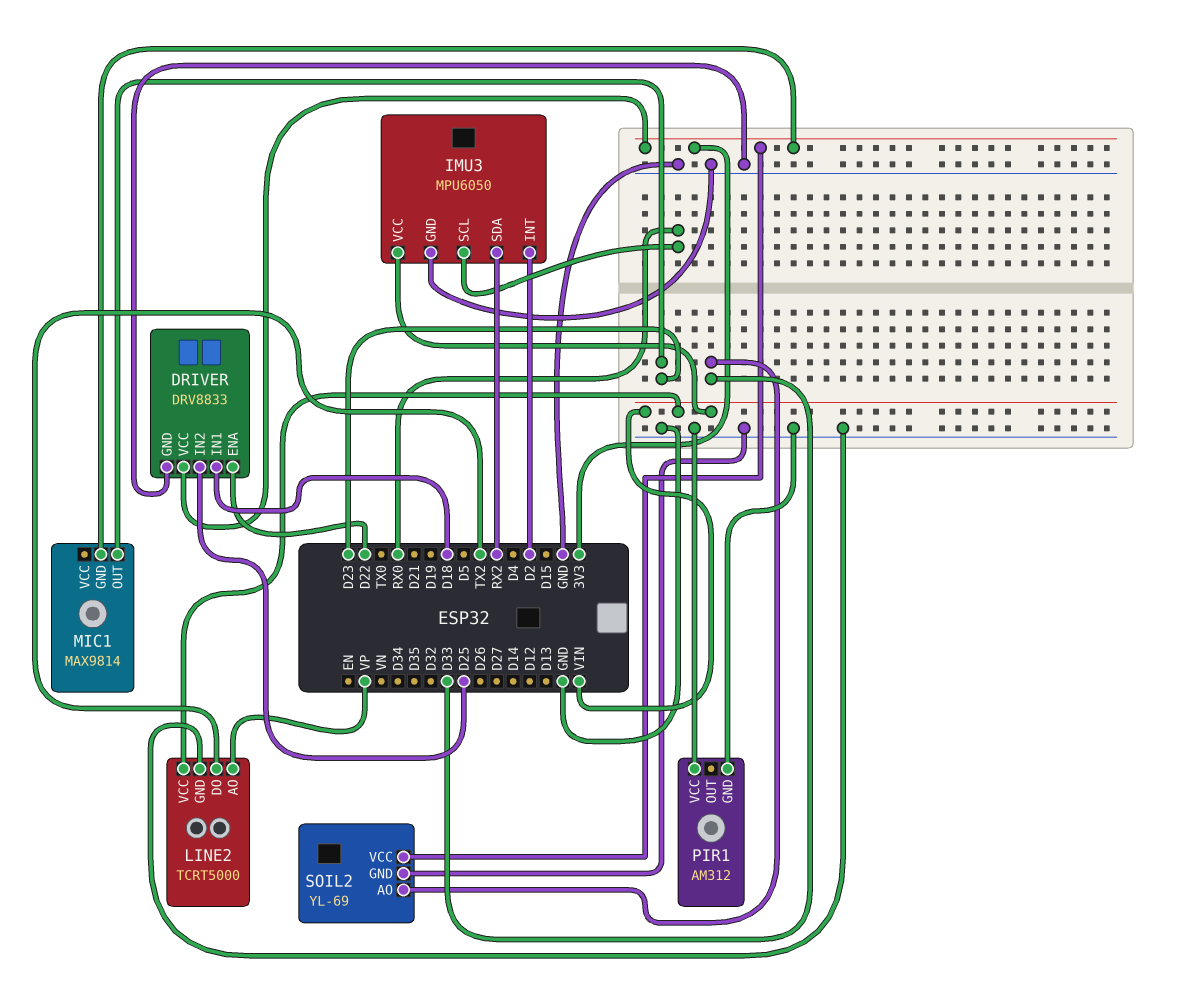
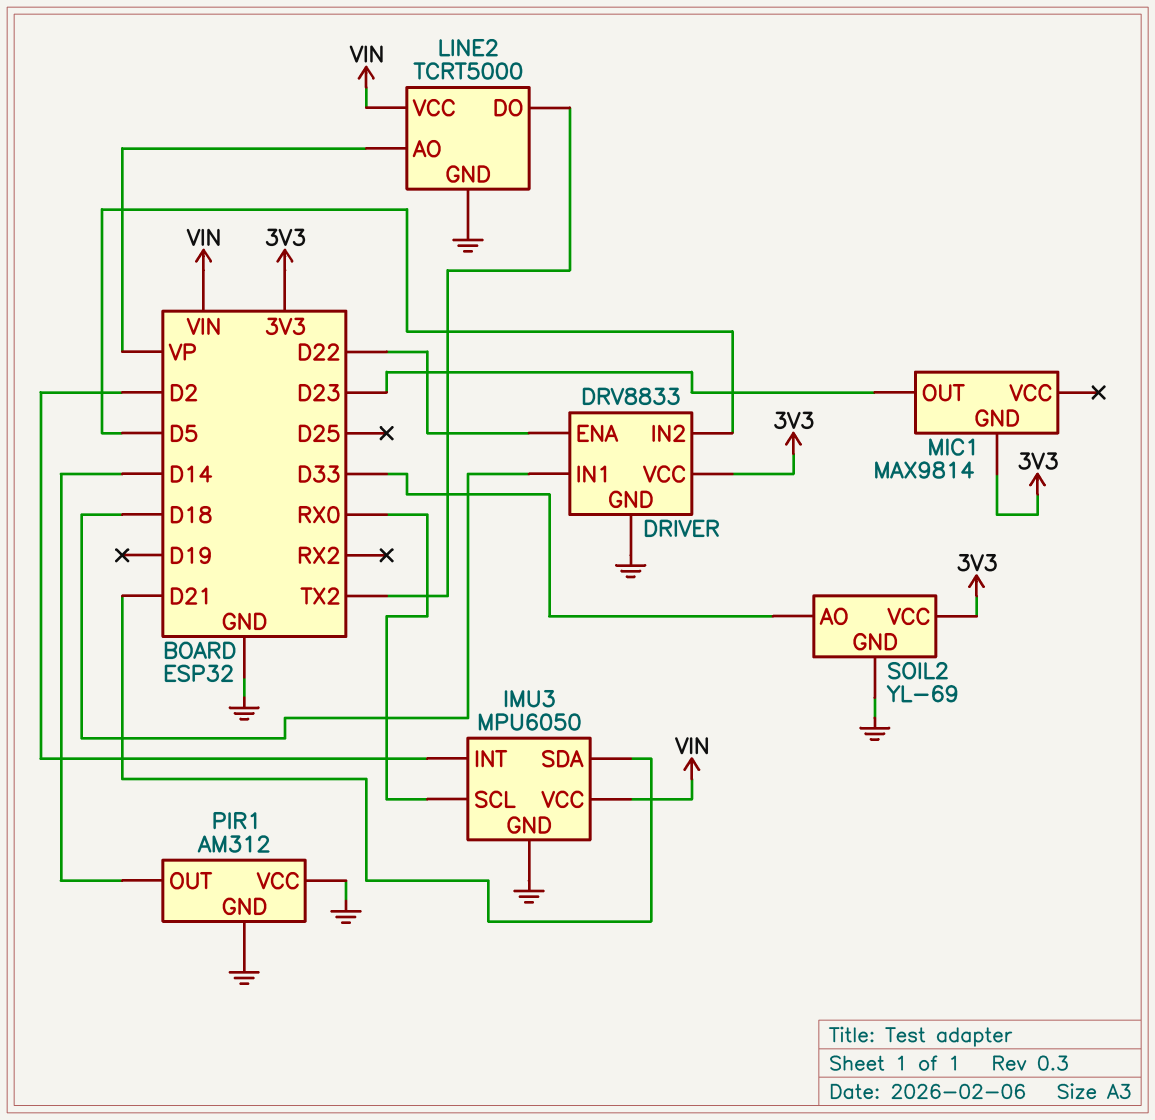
DRIVER pin IN2: D25 -> D5
IMU3 pin SDA: RX2 -> D21
PIR1 pin OUT: none -> D14

